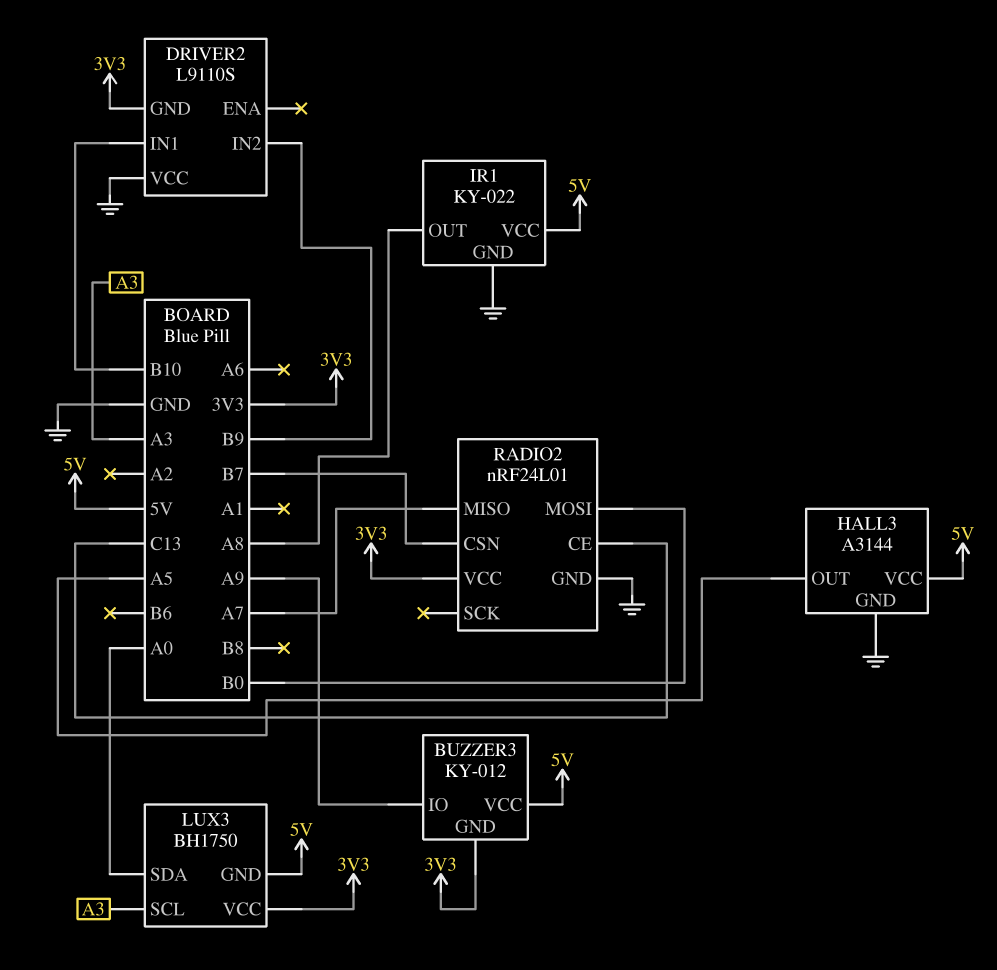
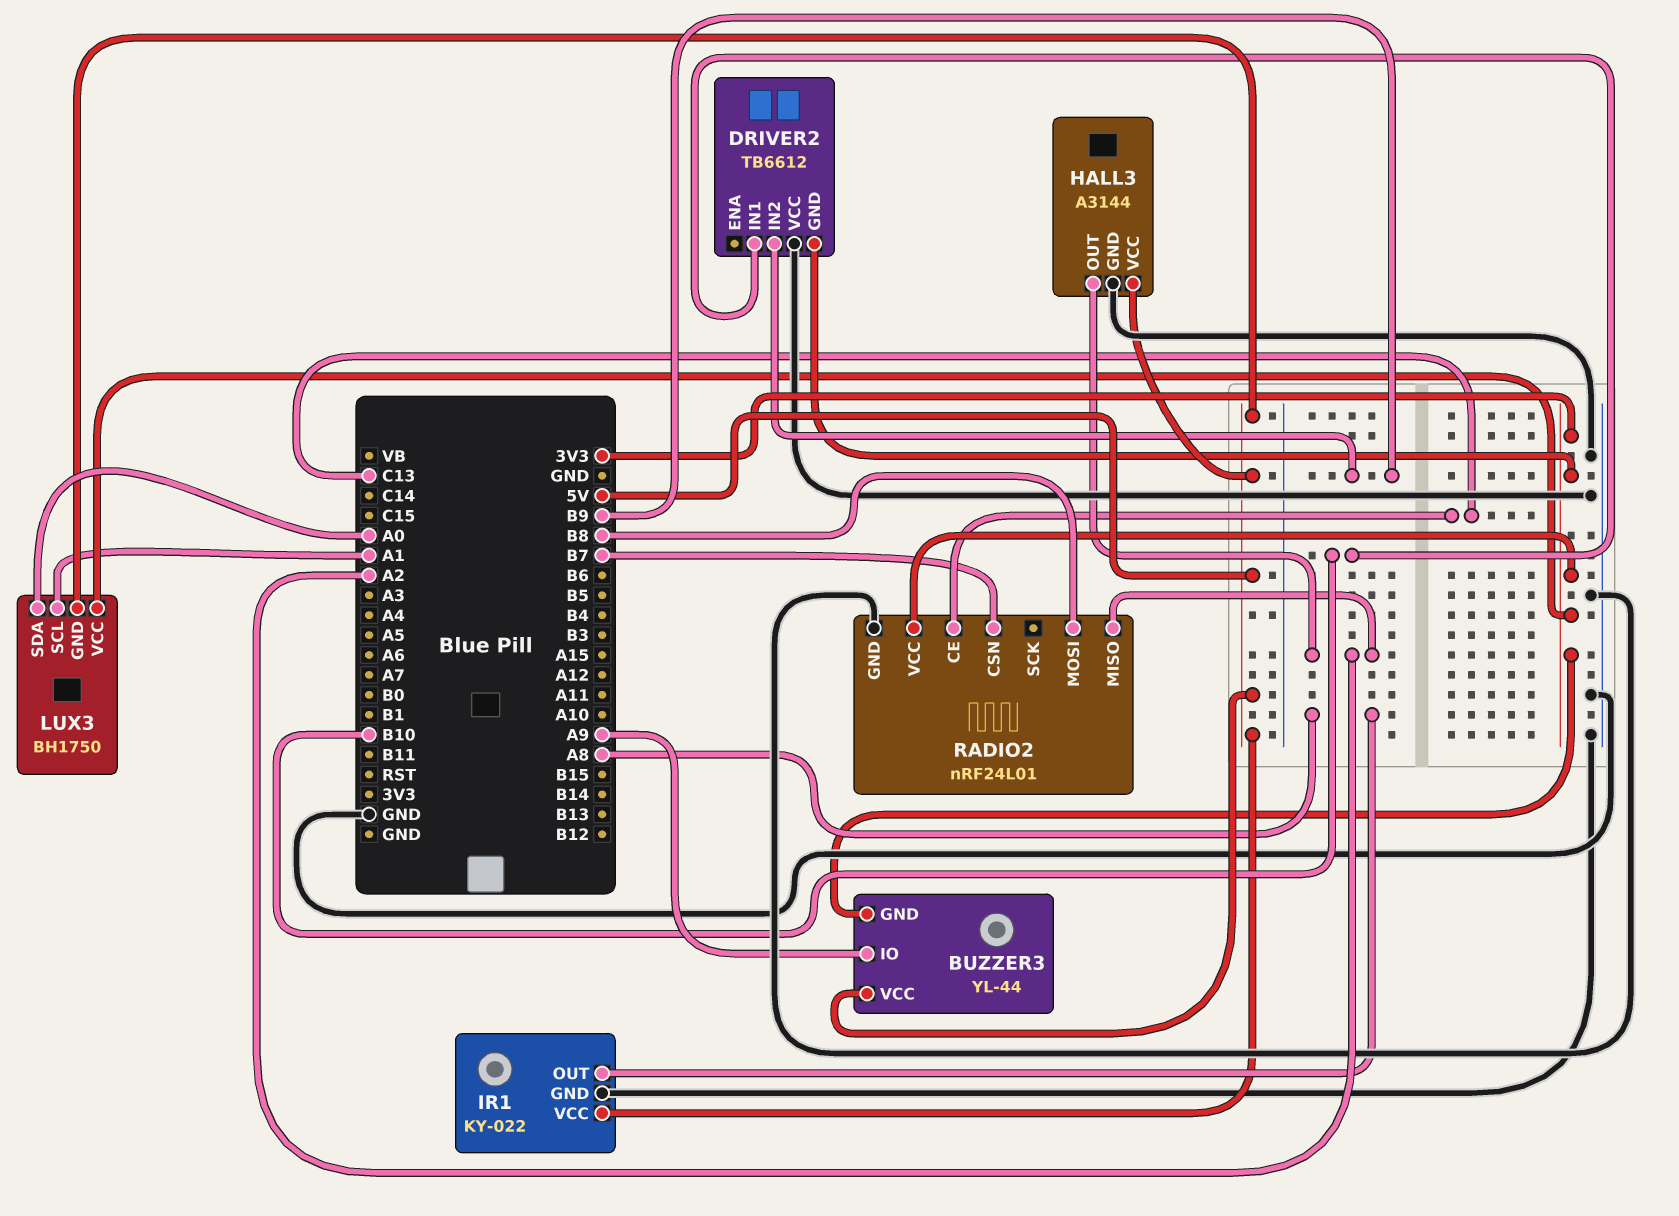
BUZZER3: KY-012 -> YL-44
DRIVER2: L9110S -> TB6612
HALL3 pin OUT: A5 -> A2
LUX3 pin SCL: A3 -> A1
RADIO2 pin MISO: A7 -> A2
RADIO2 pin MOSI: B0 -> B8

